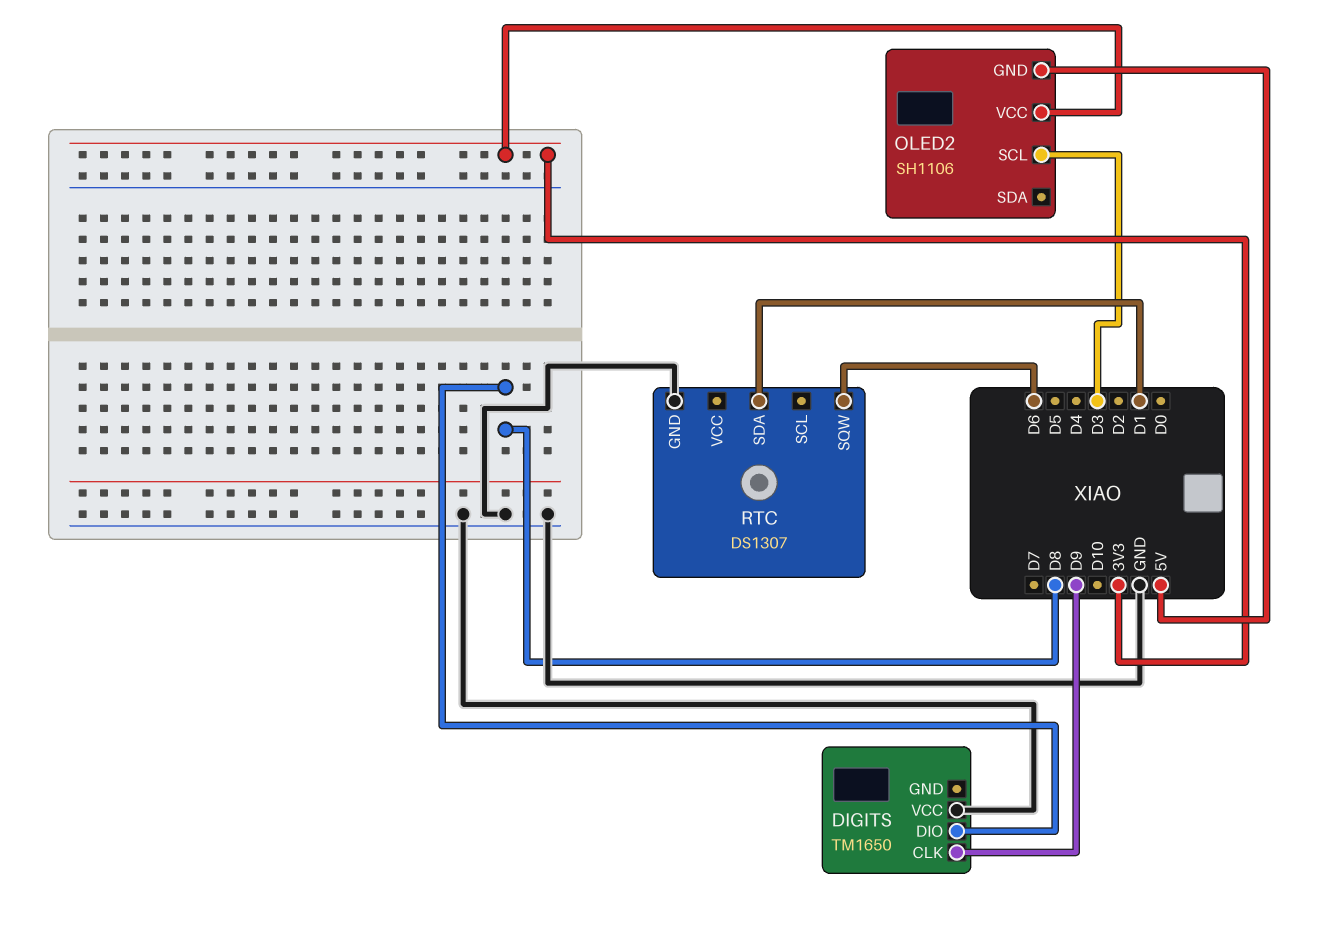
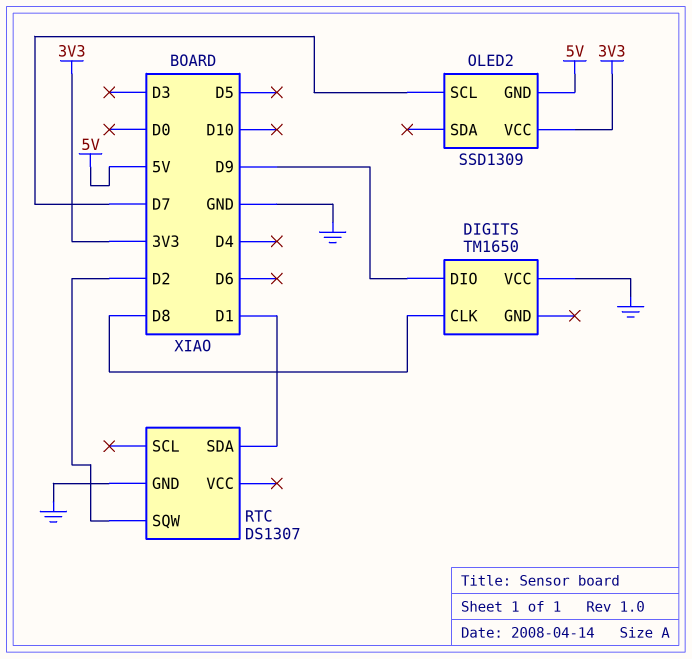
DIGITS pin CLK: D9 -> D8
DIGITS pin DIO: D8 -> D9
OLED2: SH1106 -> SSD1309
OLED2 pin SCL: D3 -> D7
RTC pin SQW: D6 -> D2

